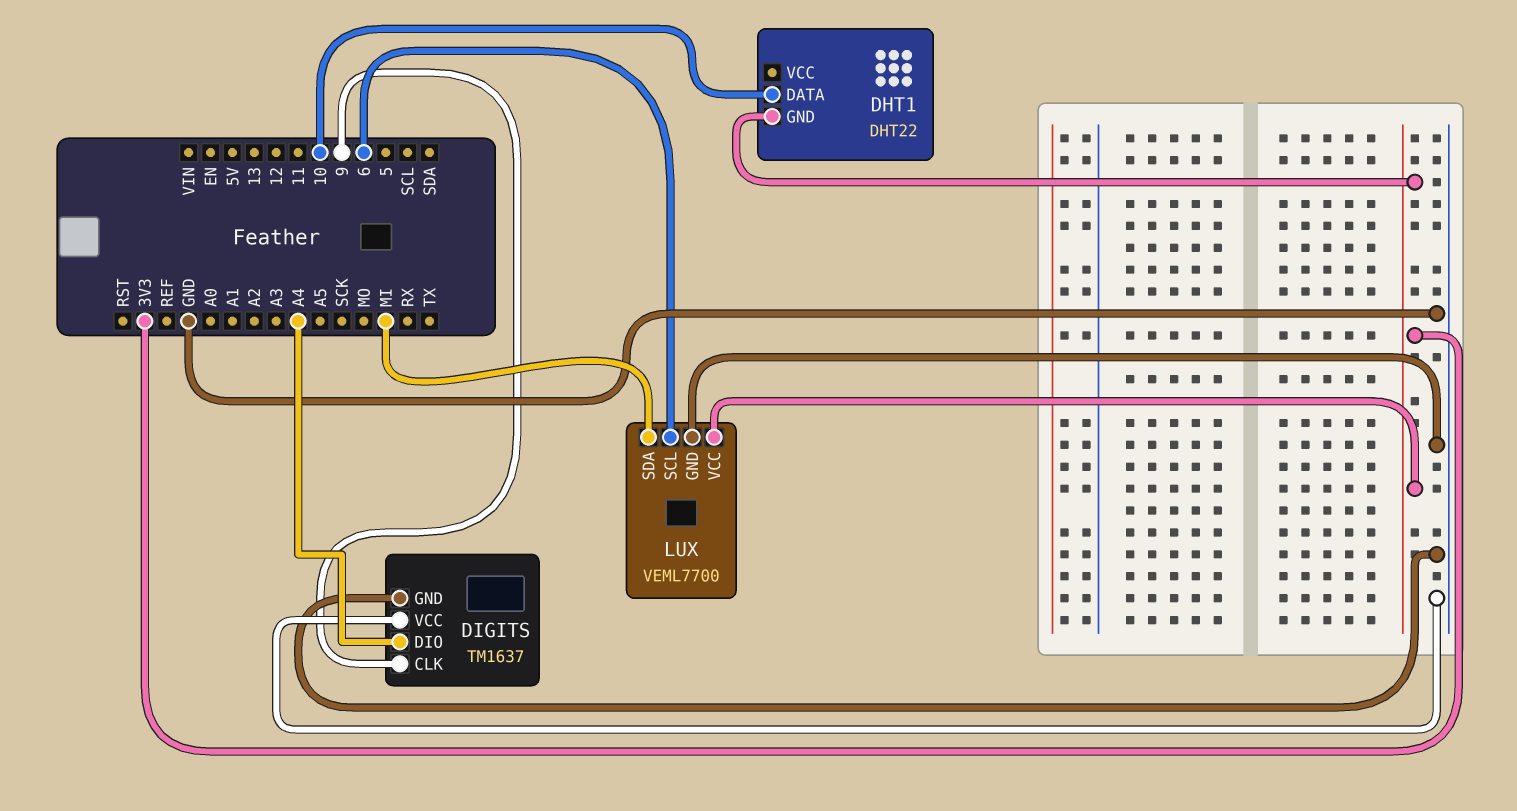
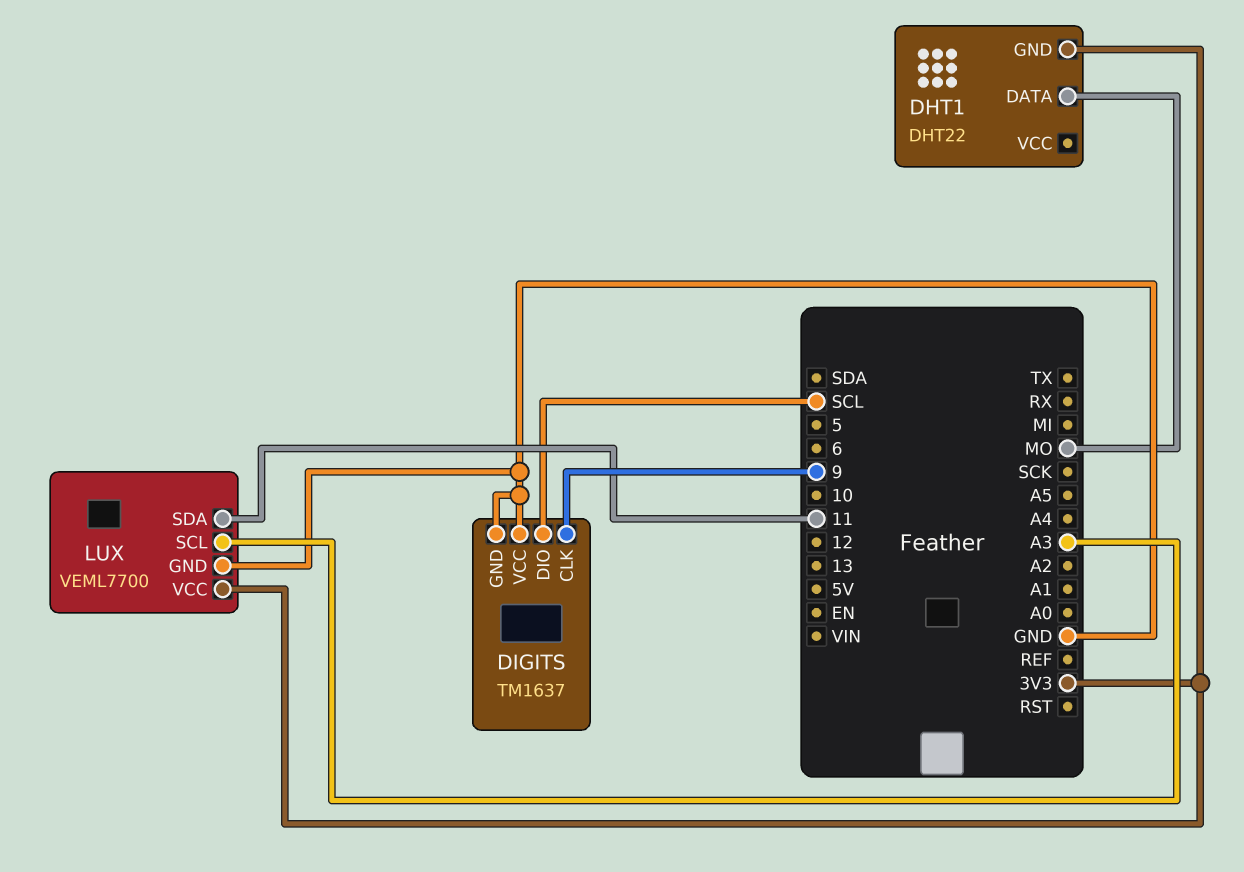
DHT1 pin DATA: 10 -> MO
DIGITS pin DIO: A4 -> SCL
LUX pin SCL: 6 -> A3
LUX pin SDA: MI -> 11

